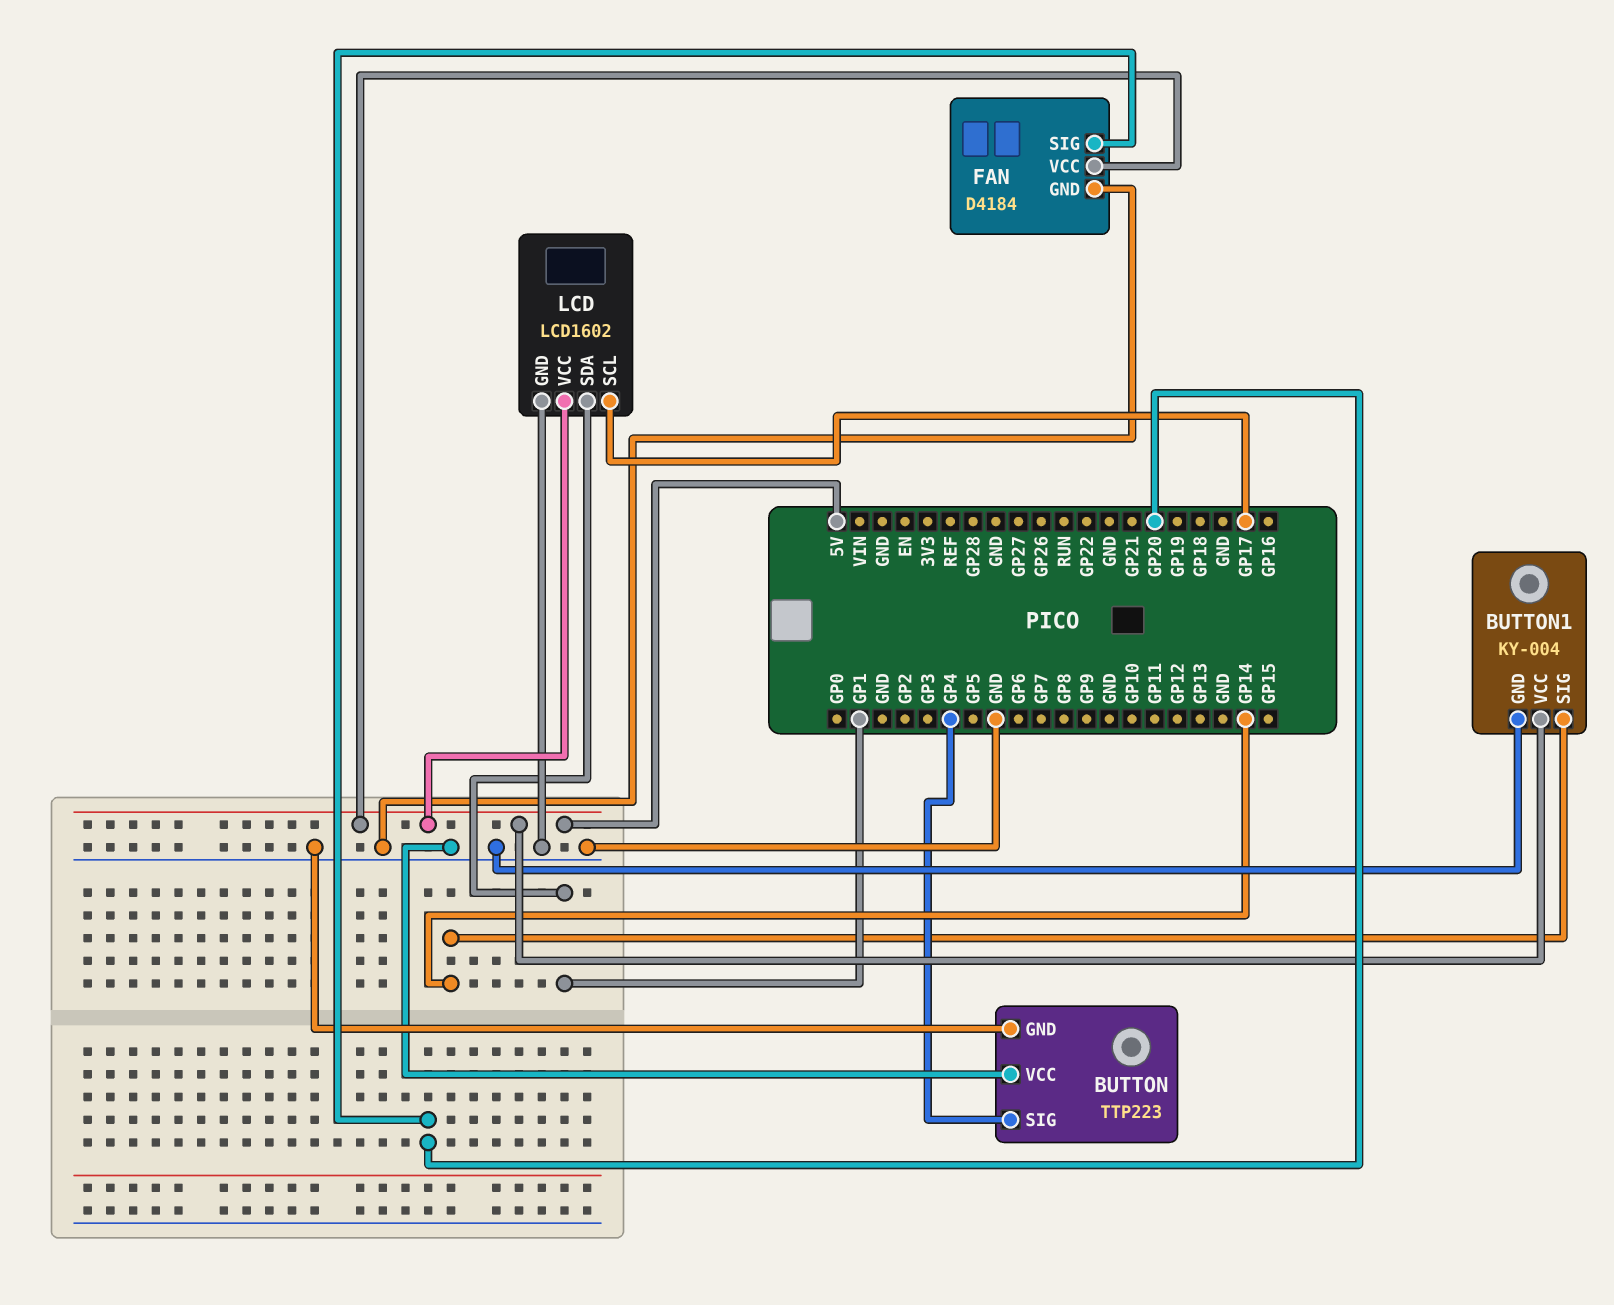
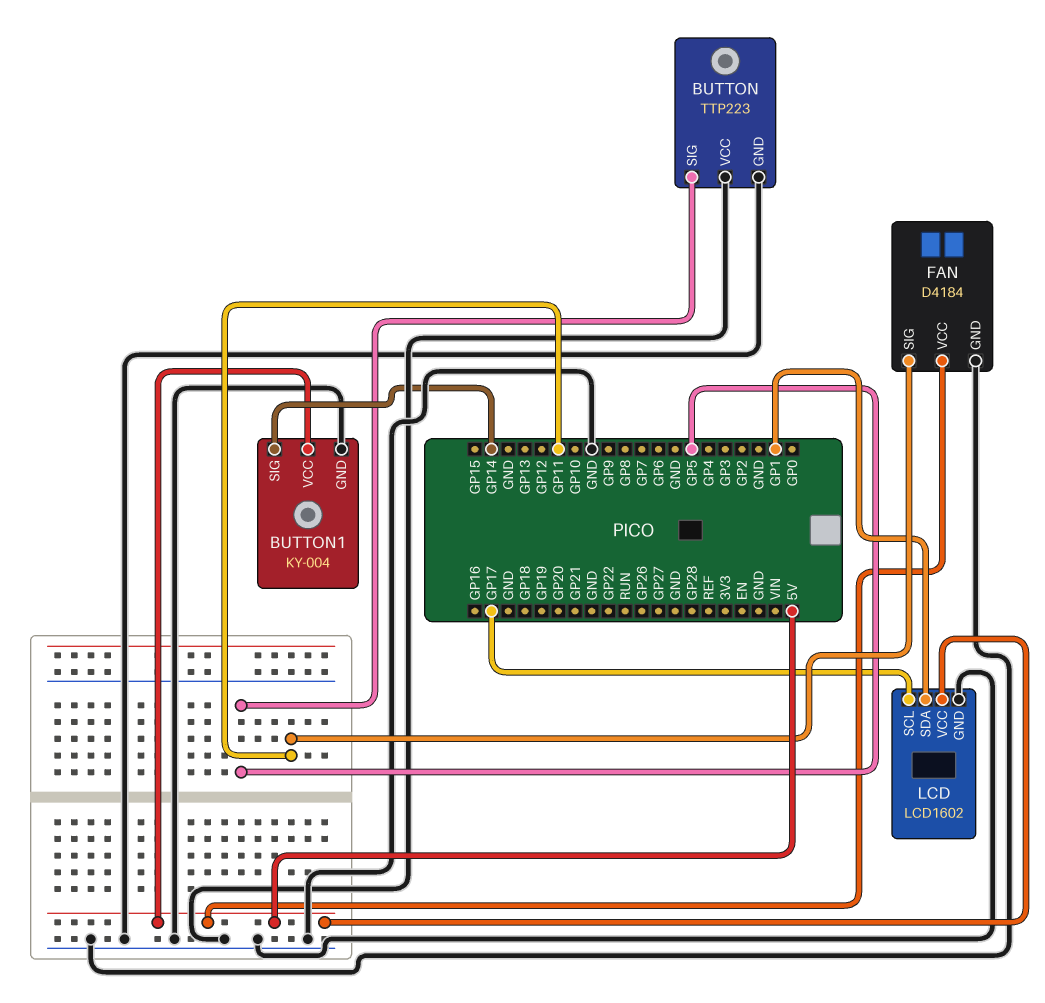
BUTTON pin SIG: GP4 -> GP5
FAN pin SIG: GP20 -> GP11

